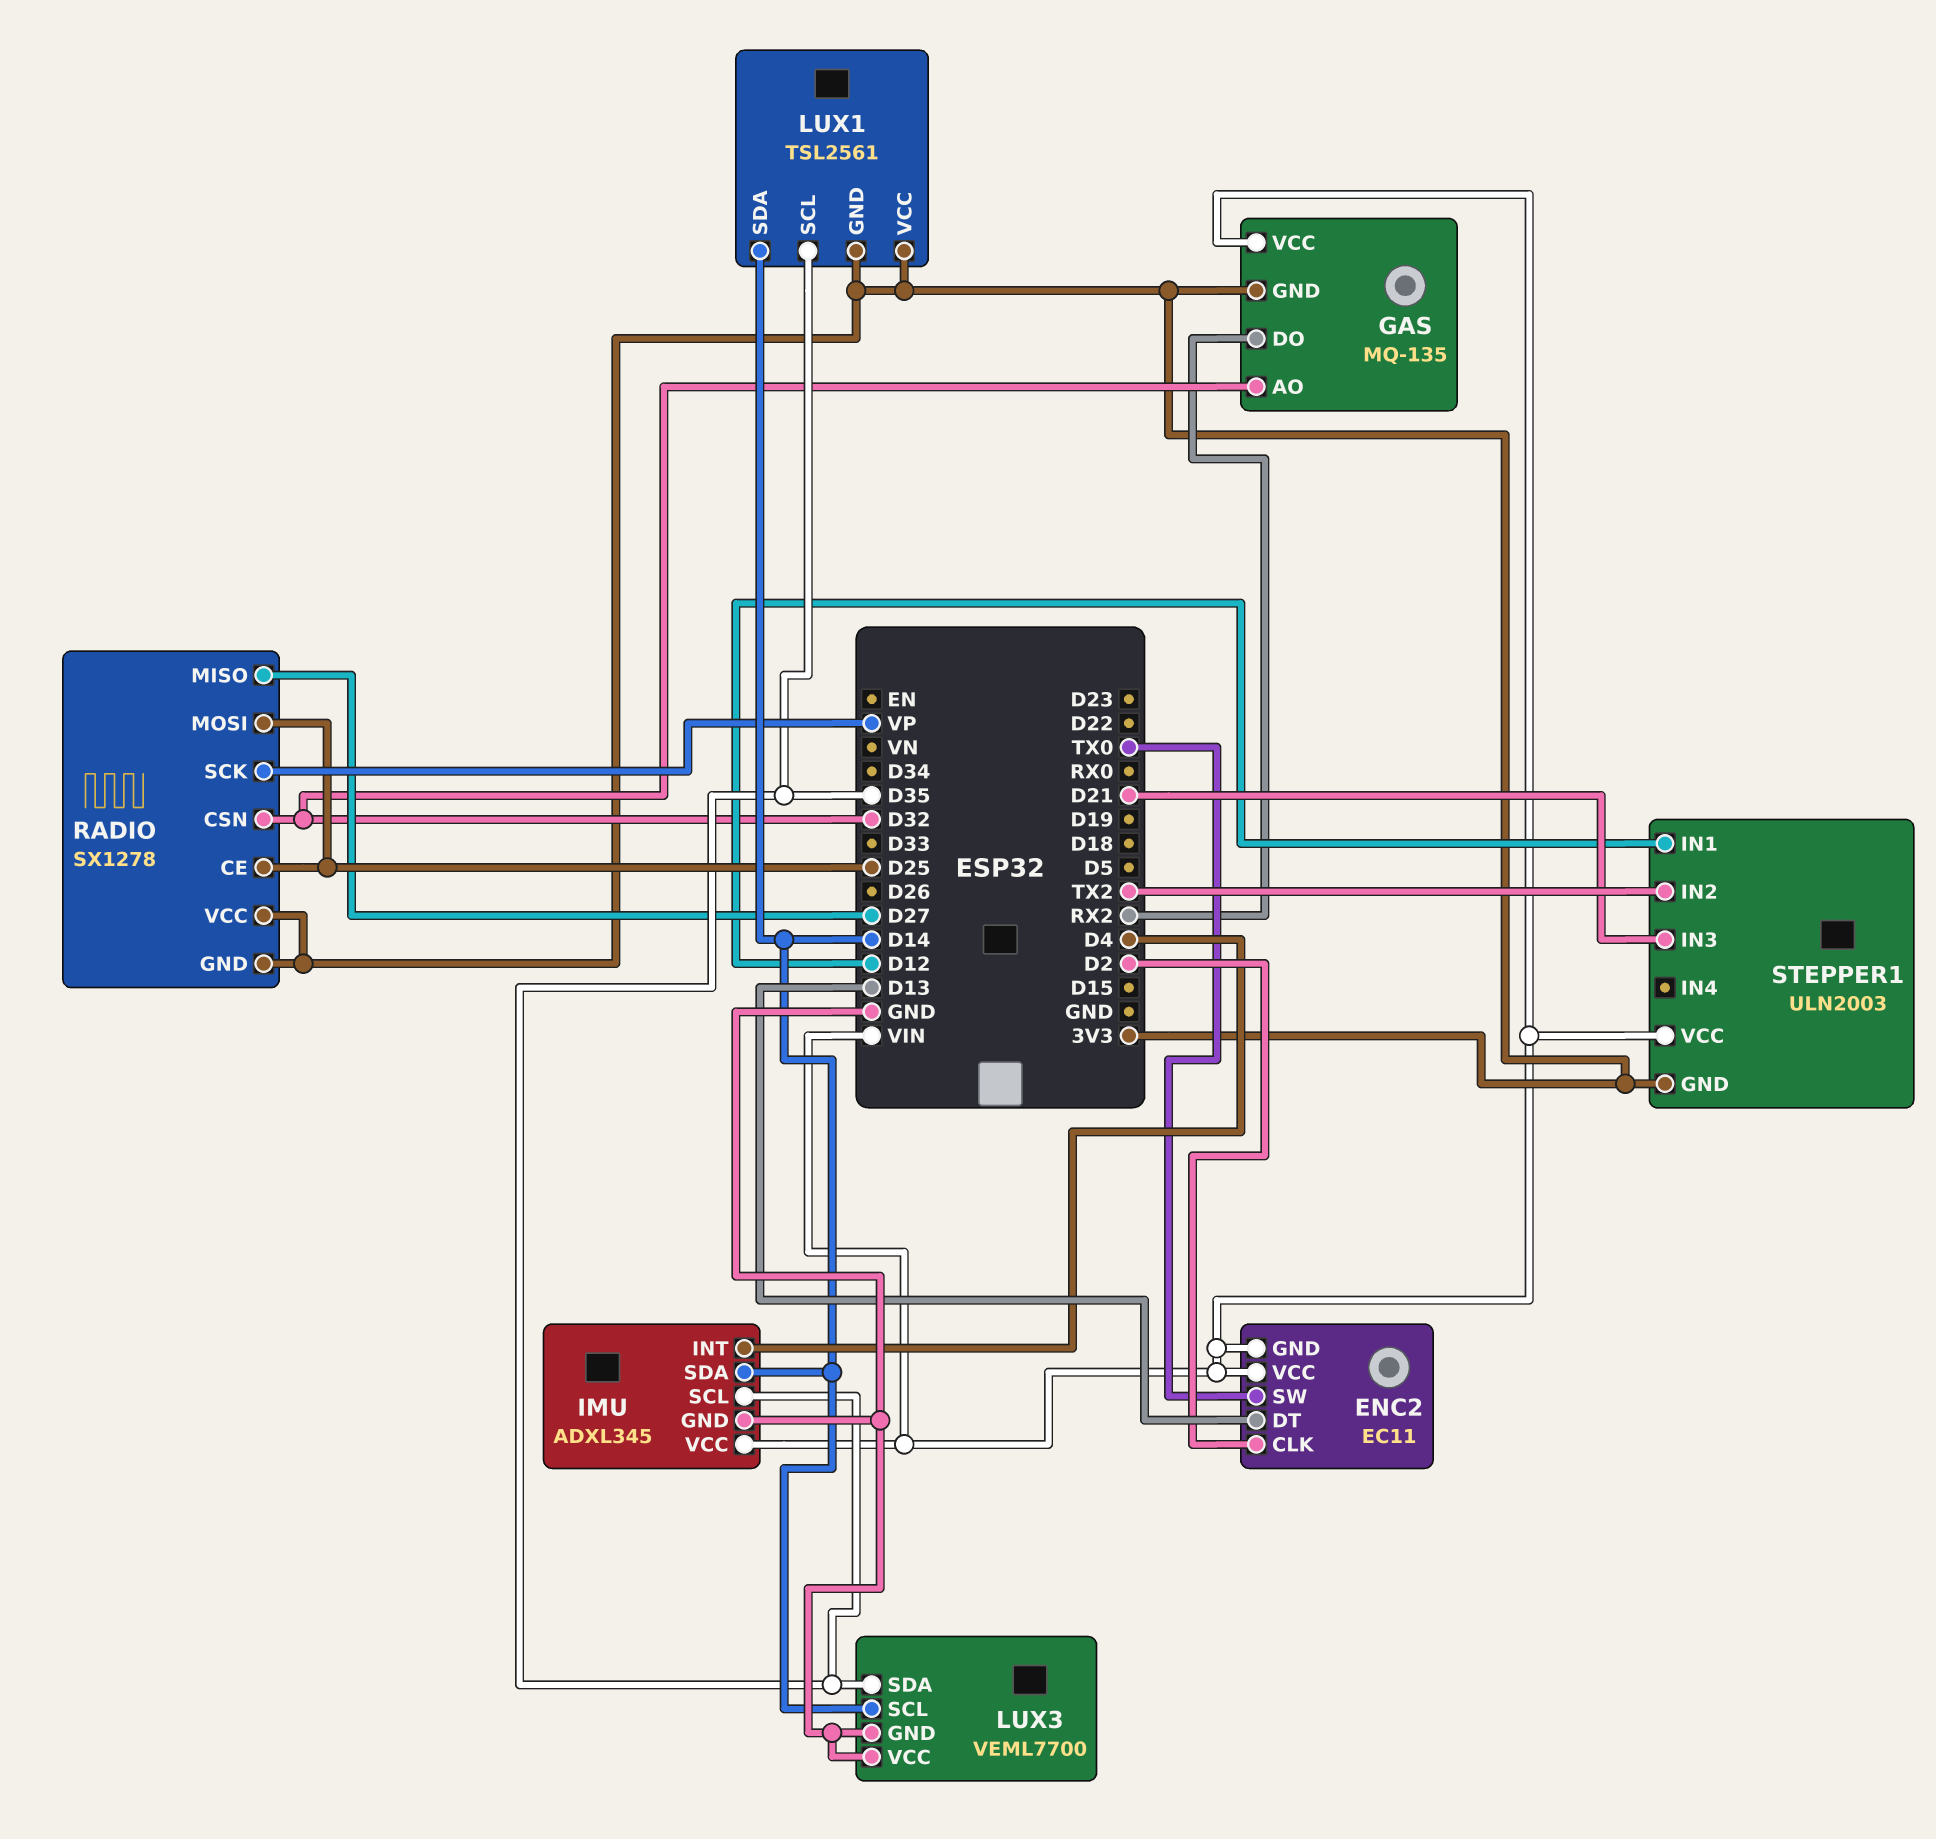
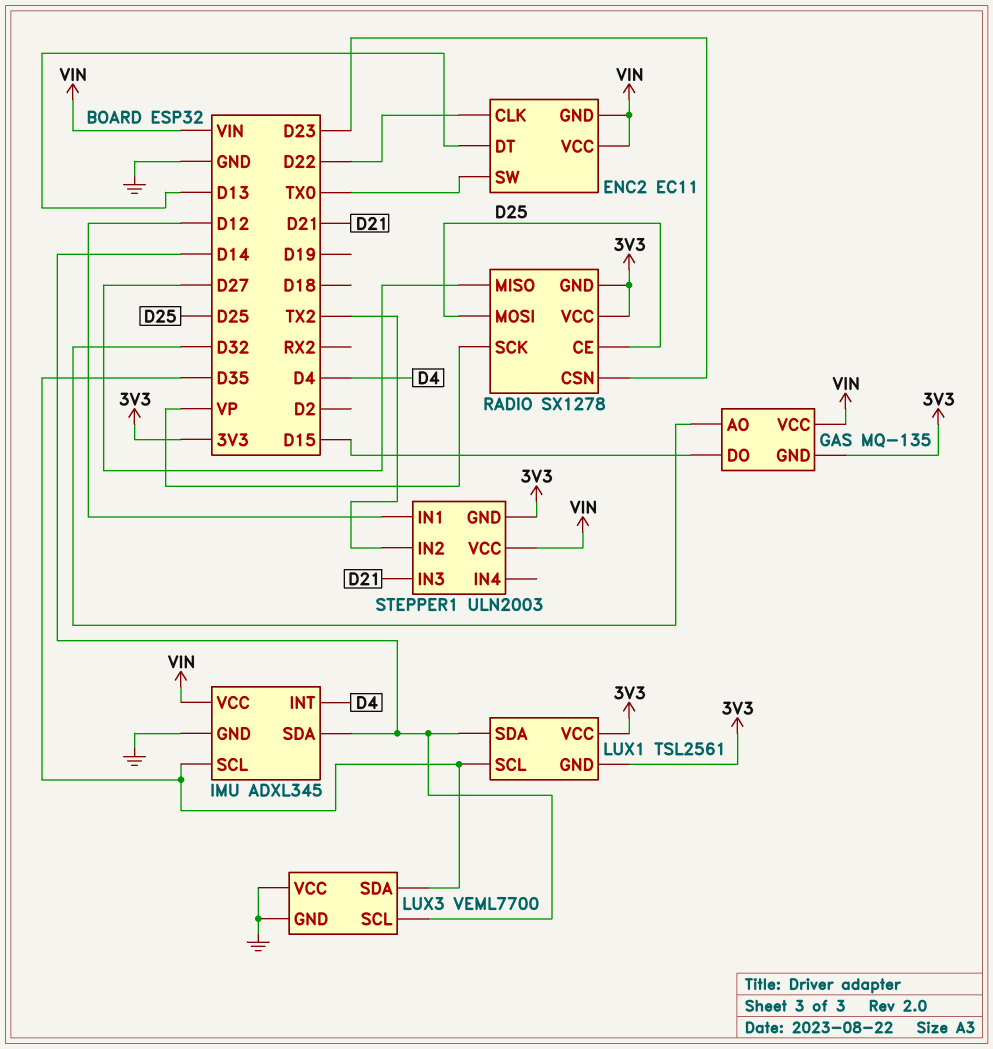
ENC2 pin CLK: D2 -> D22
GAS pin DO: RX2 -> D15
RADIO pin CSN: D32 -> D23

